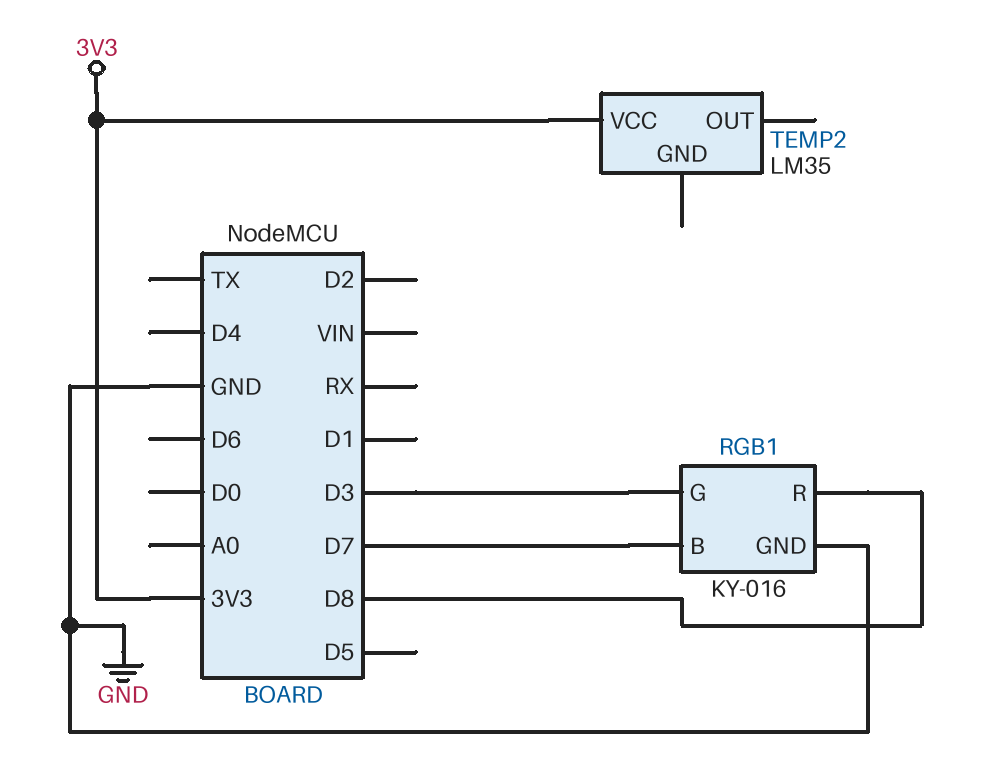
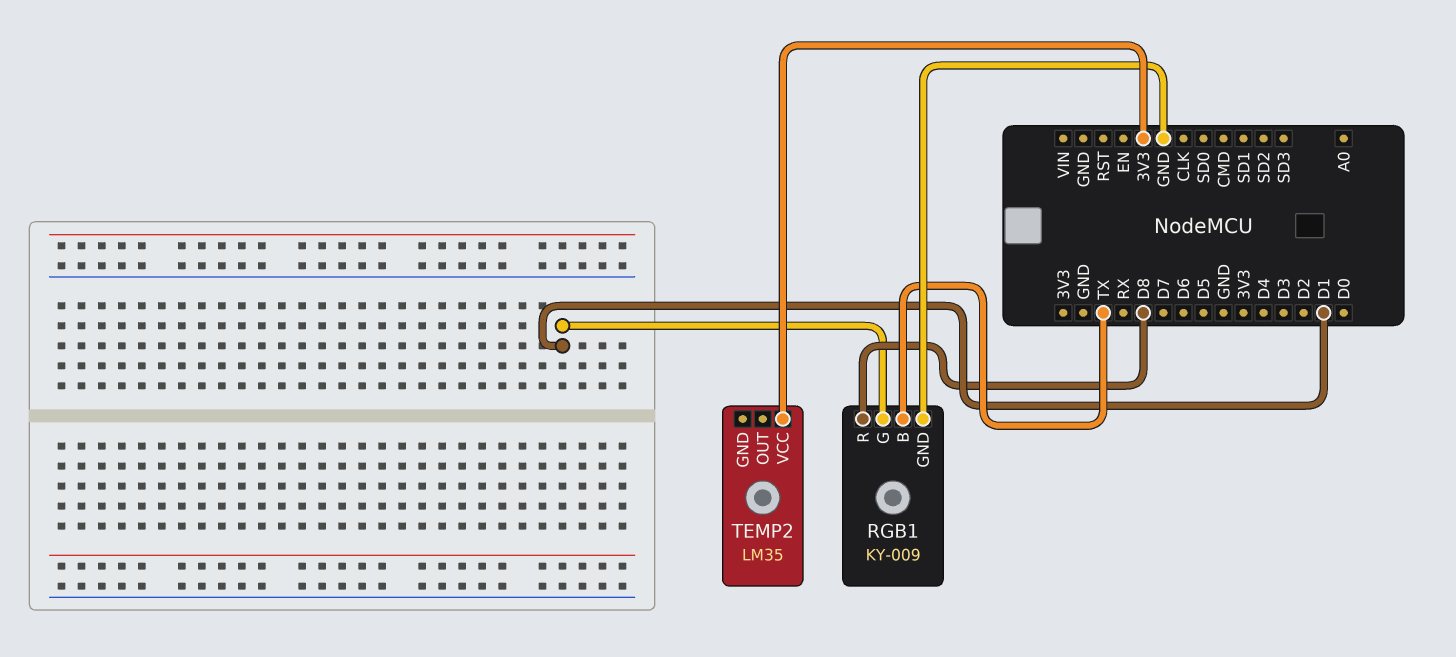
RGB1: KY-016 -> KY-009
RGB1 pin B: D7 -> TX
RGB1 pin G: D3 -> D1

